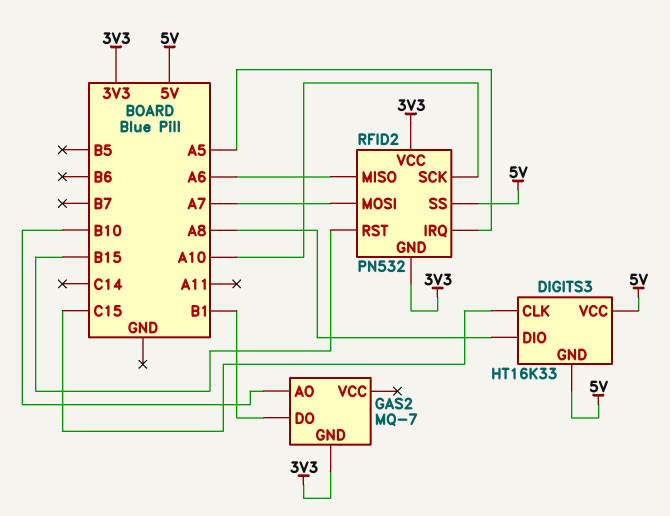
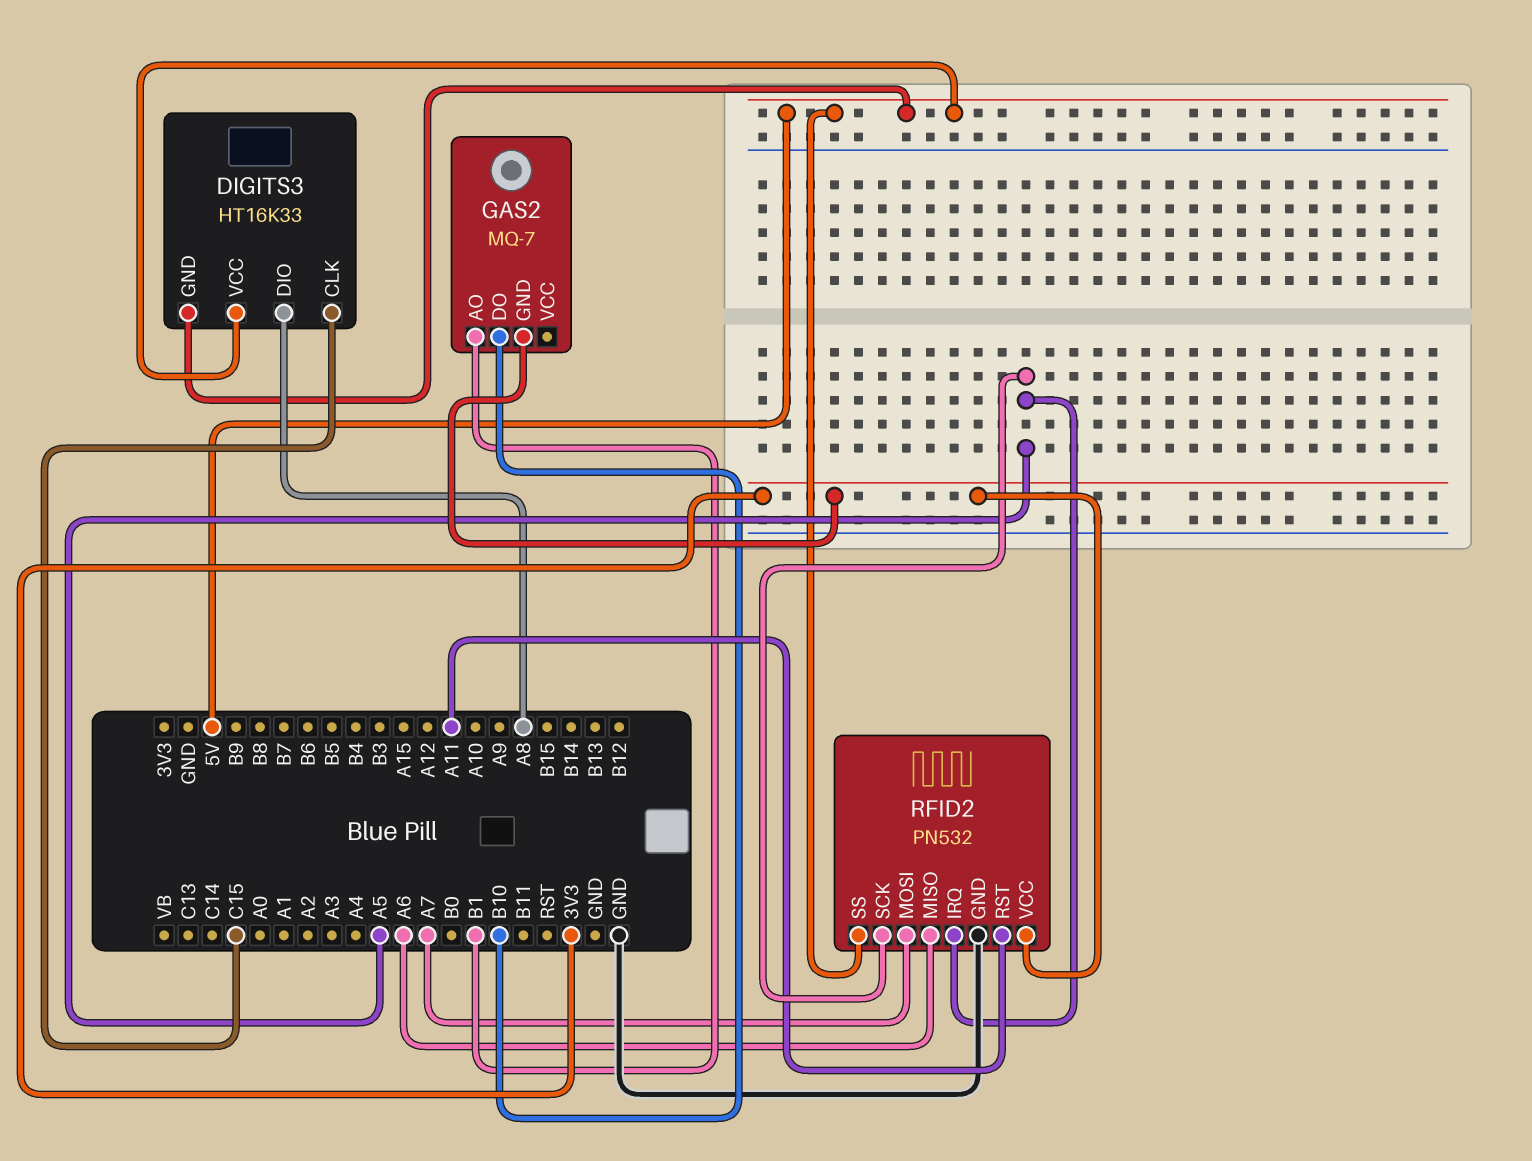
GAS2 pin AO: B10 -> B1
GAS2 pin DO: B1 -> B10
RFID2 pin GND: 3V3 -> GND
RFID2 pin RST: B15 -> A11
RFID2 pin SCK: A10 -> A5

